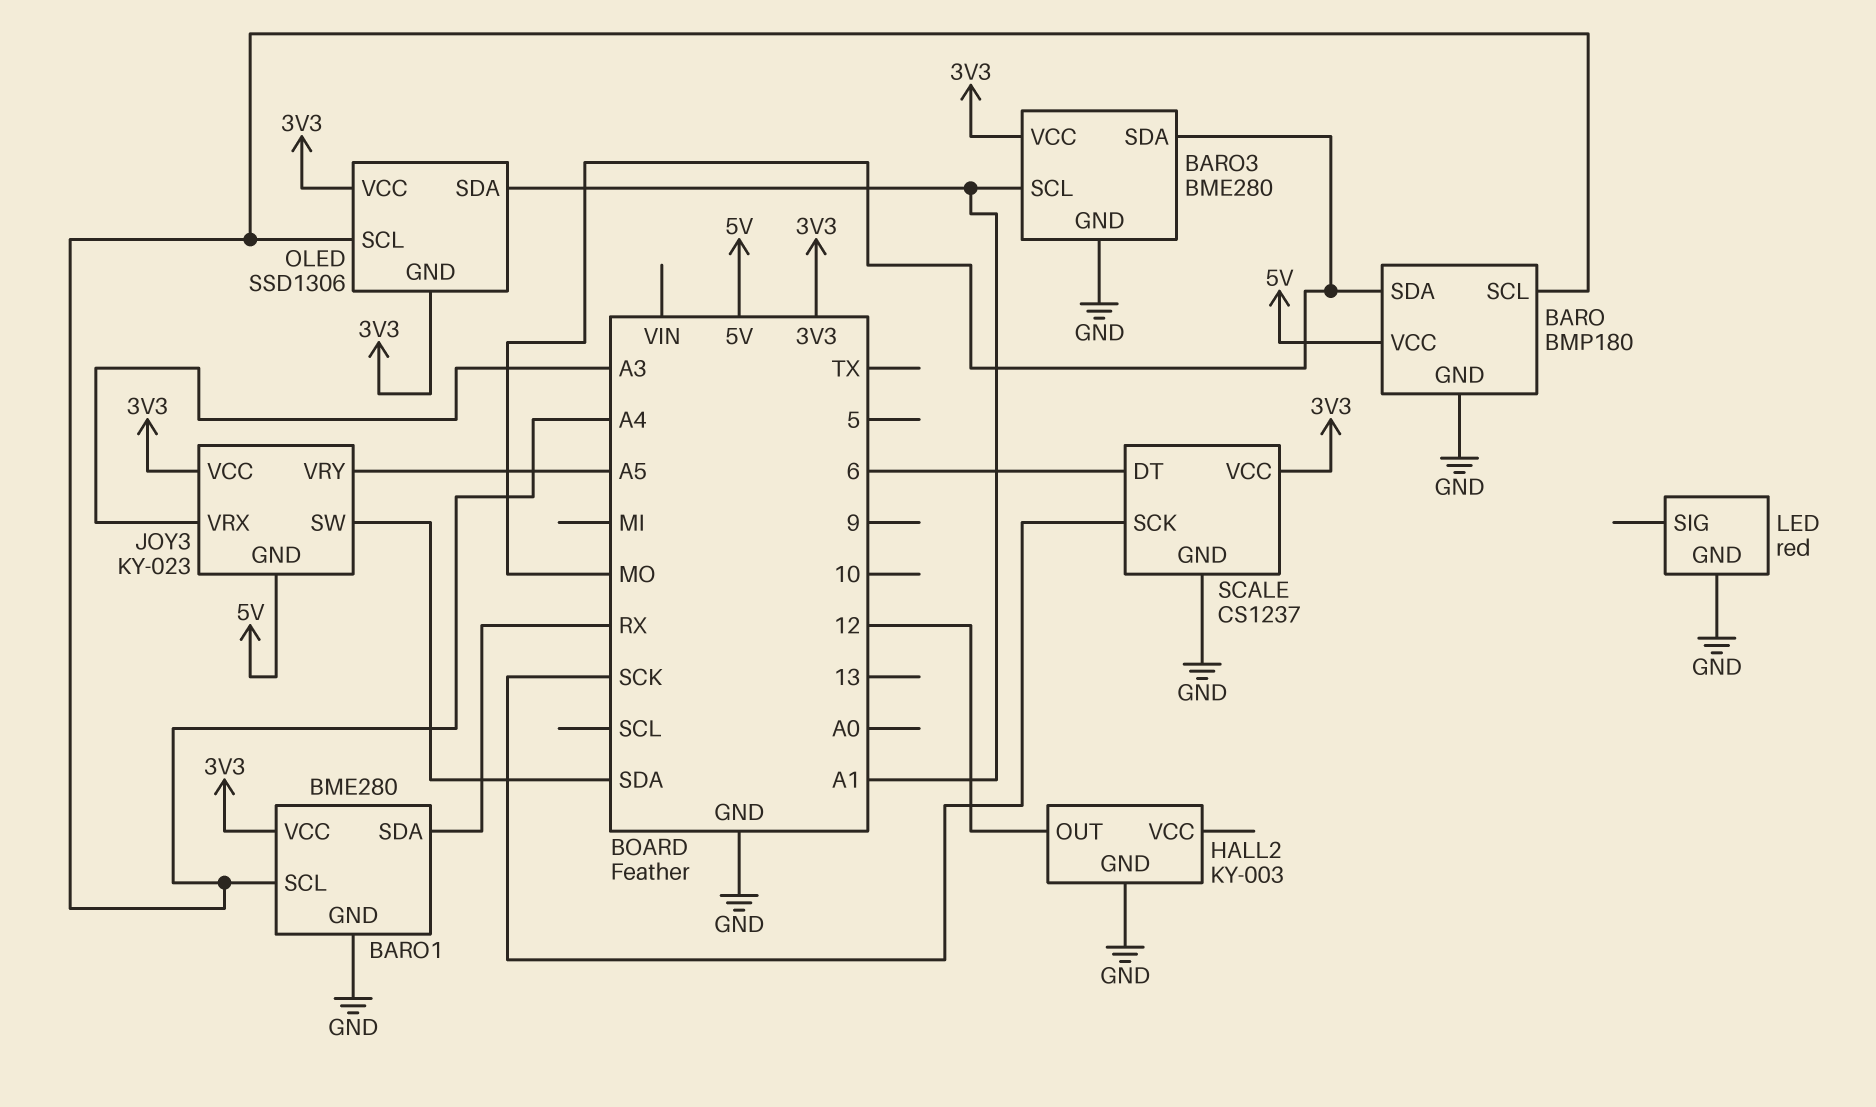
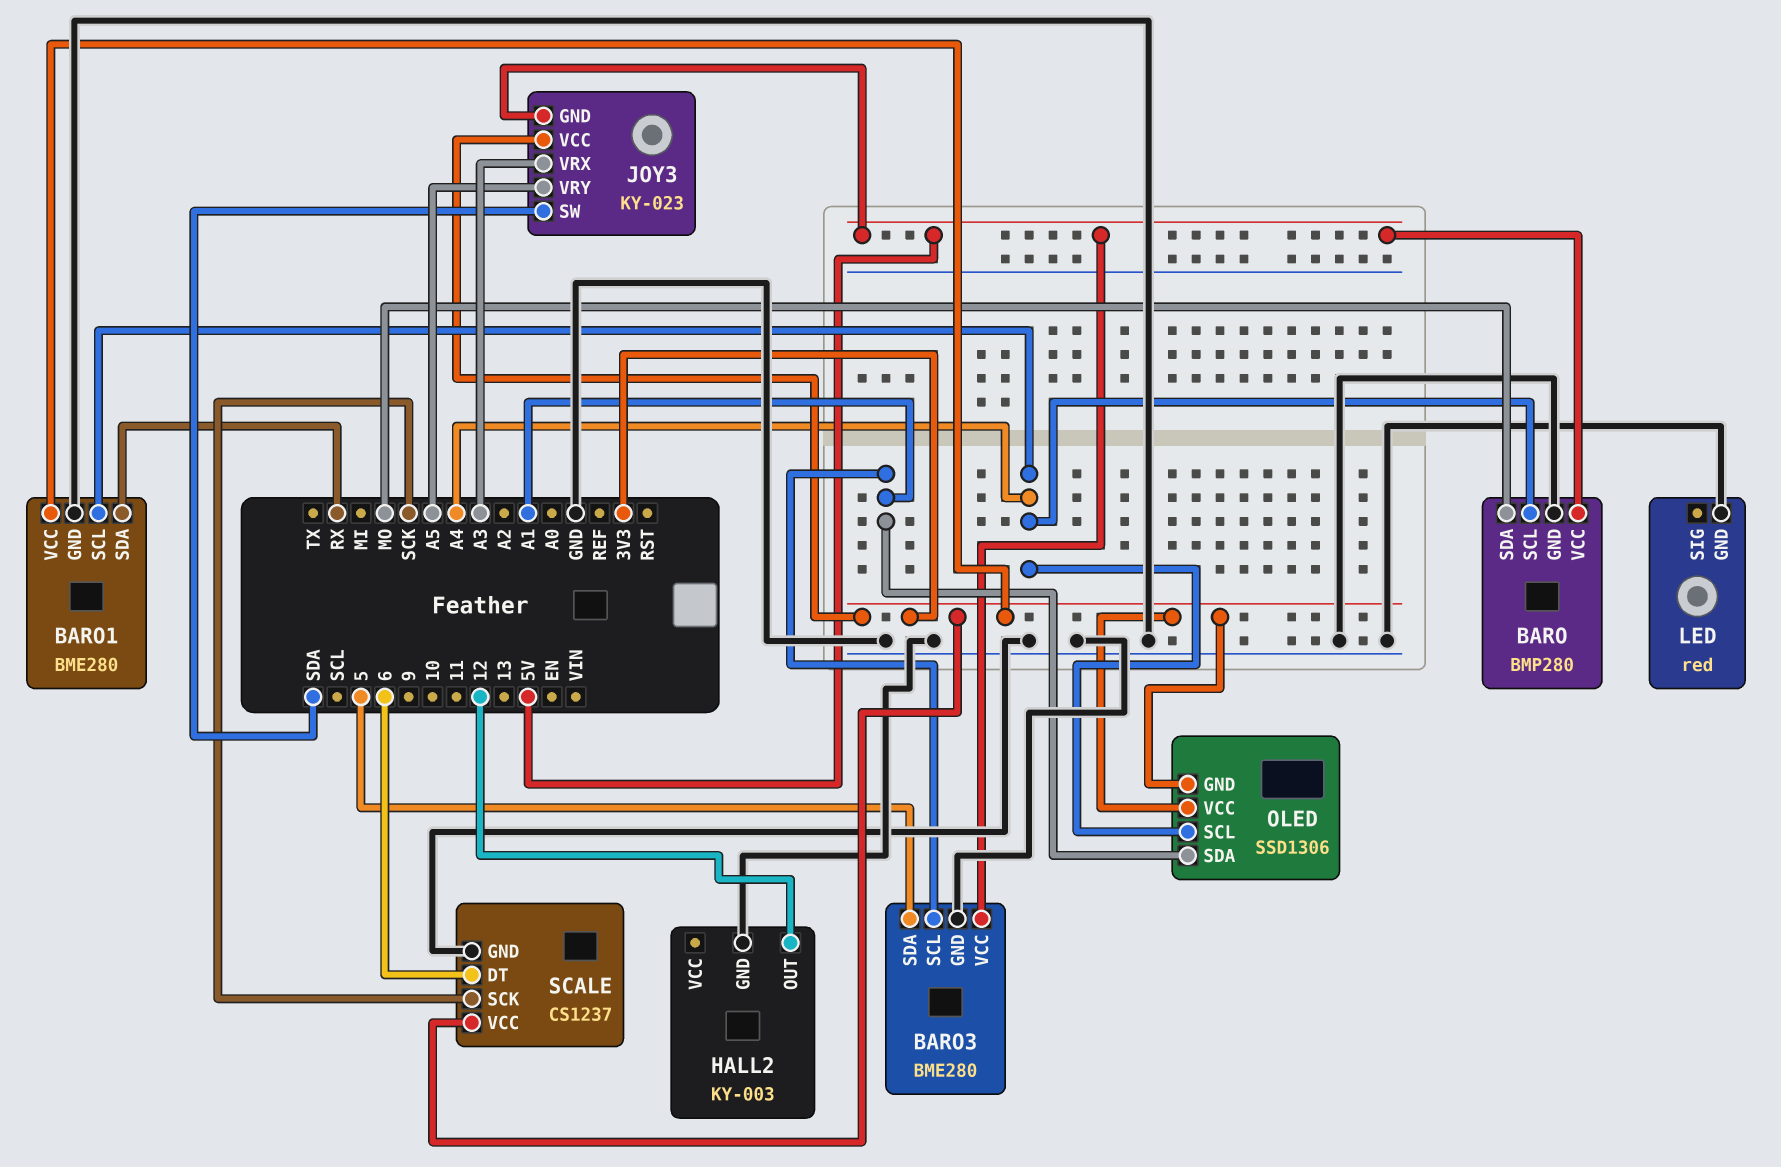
BARO: BMP180 -> BMP280
BARO3 pin SDA: MO -> 5
BARO3 pin VCC: 3V3 -> 5V

